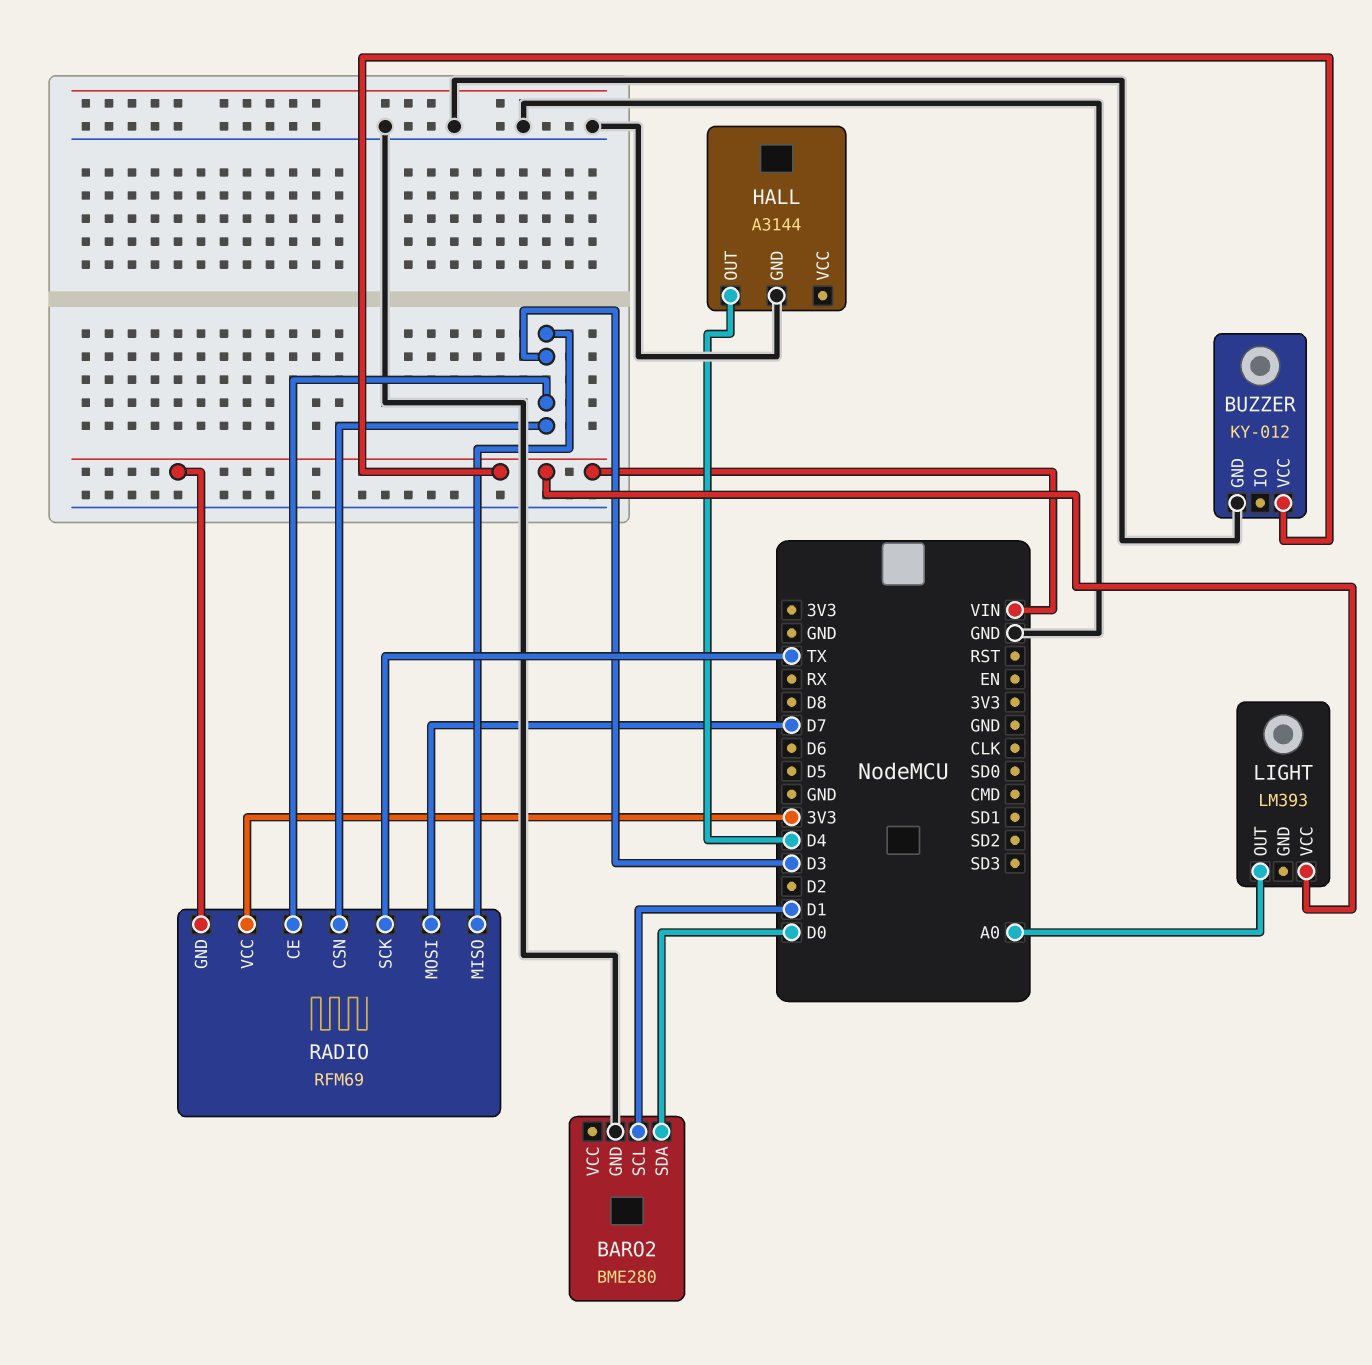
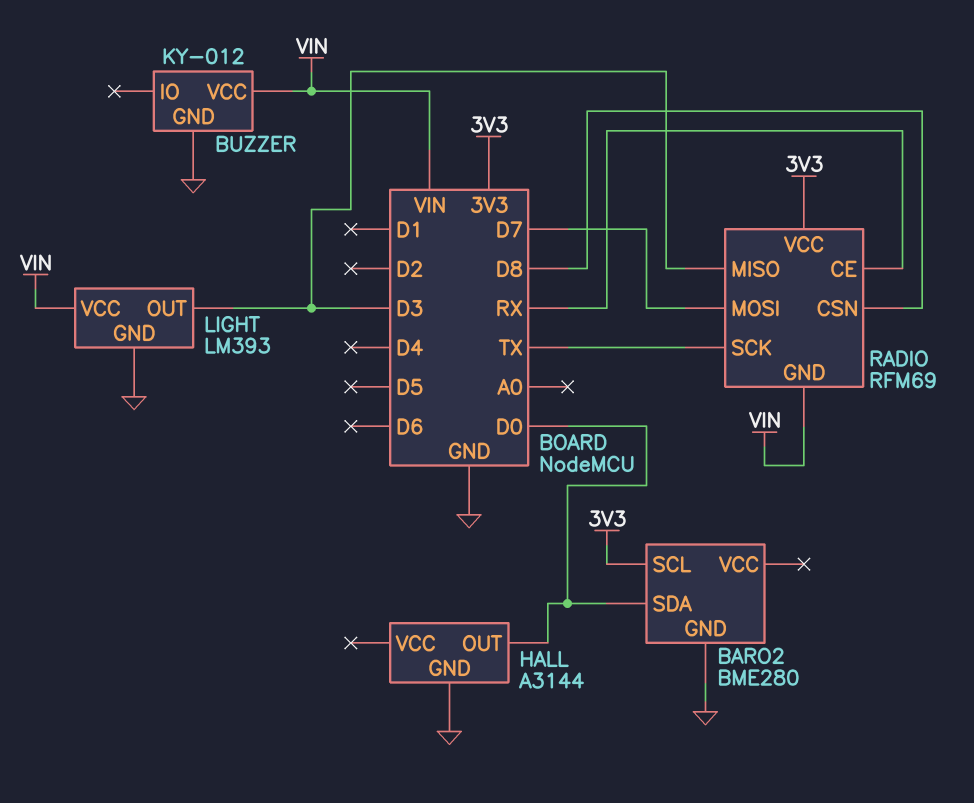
BARO2 pin SCL: D1 -> 3V3
HALL pin OUT: D4 -> D0
LIGHT pin GND: none -> GND
LIGHT pin OUT: A0 -> D3
RADIO pin CE: D3 -> RX
RADIO pin CSN: D3 -> D8

